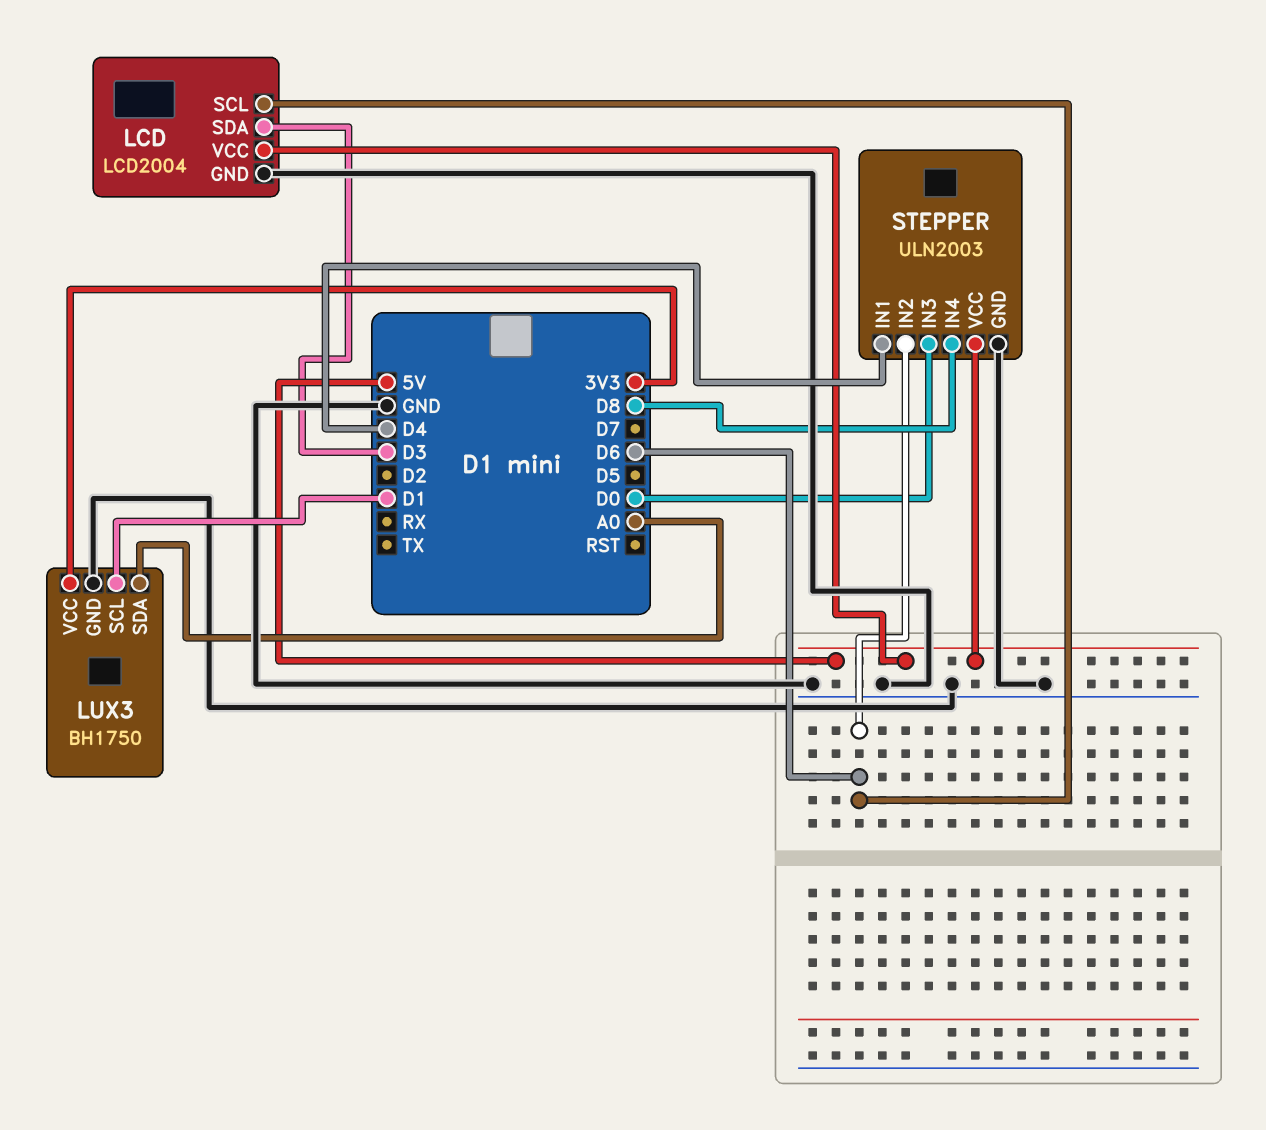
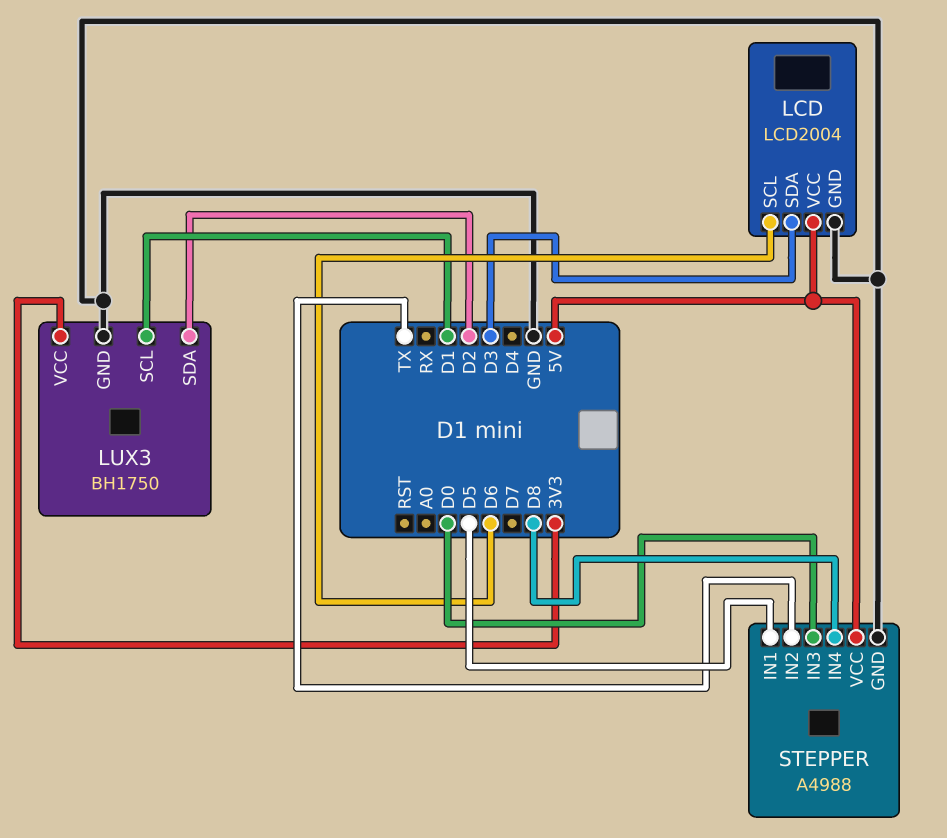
LUX3 pin SDA: A0 -> D2
STEPPER: ULN2003 -> A4988
STEPPER pin IN1: D4 -> D5
STEPPER pin IN2: D6 -> TX

